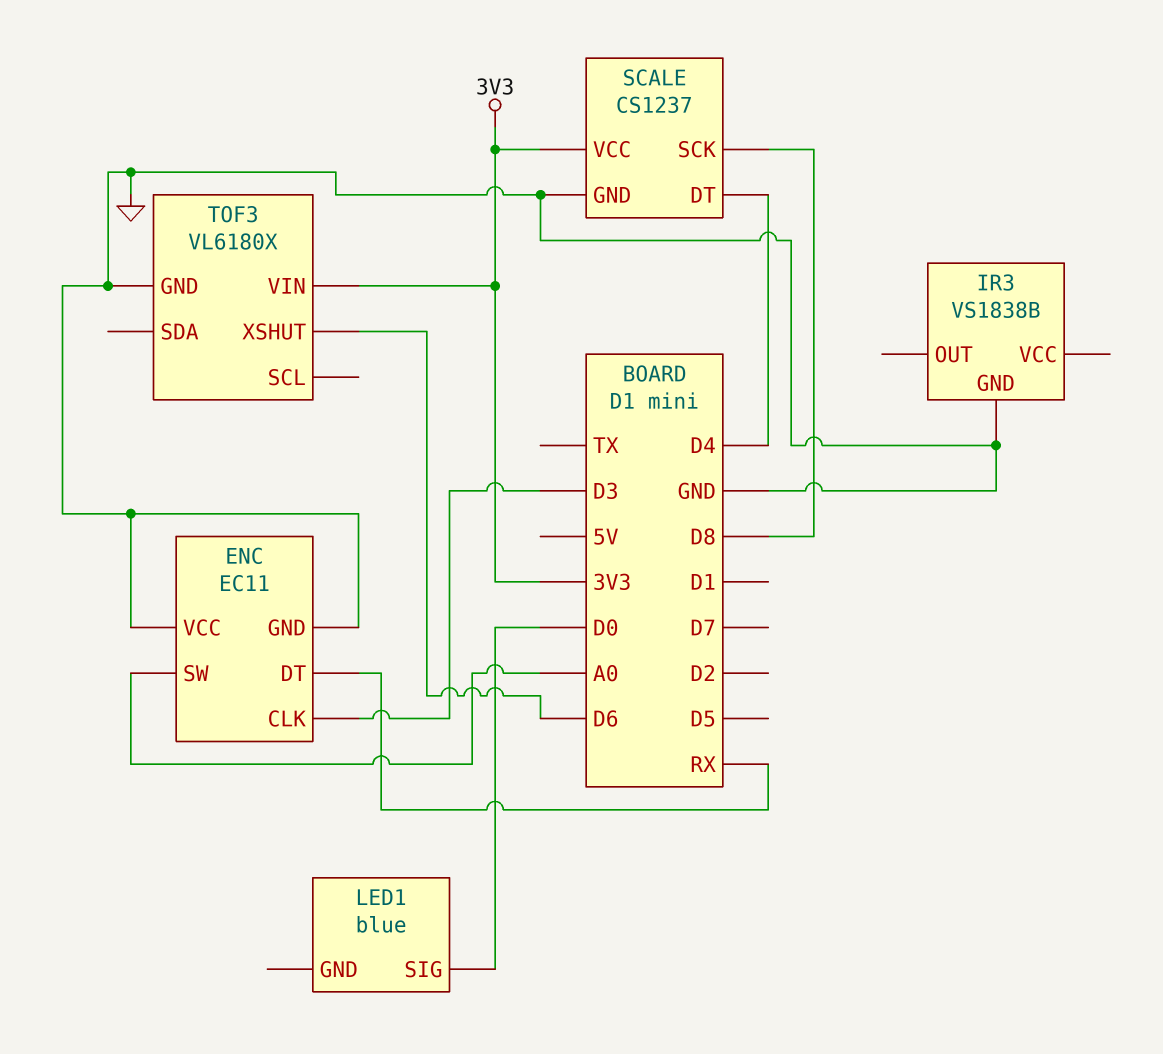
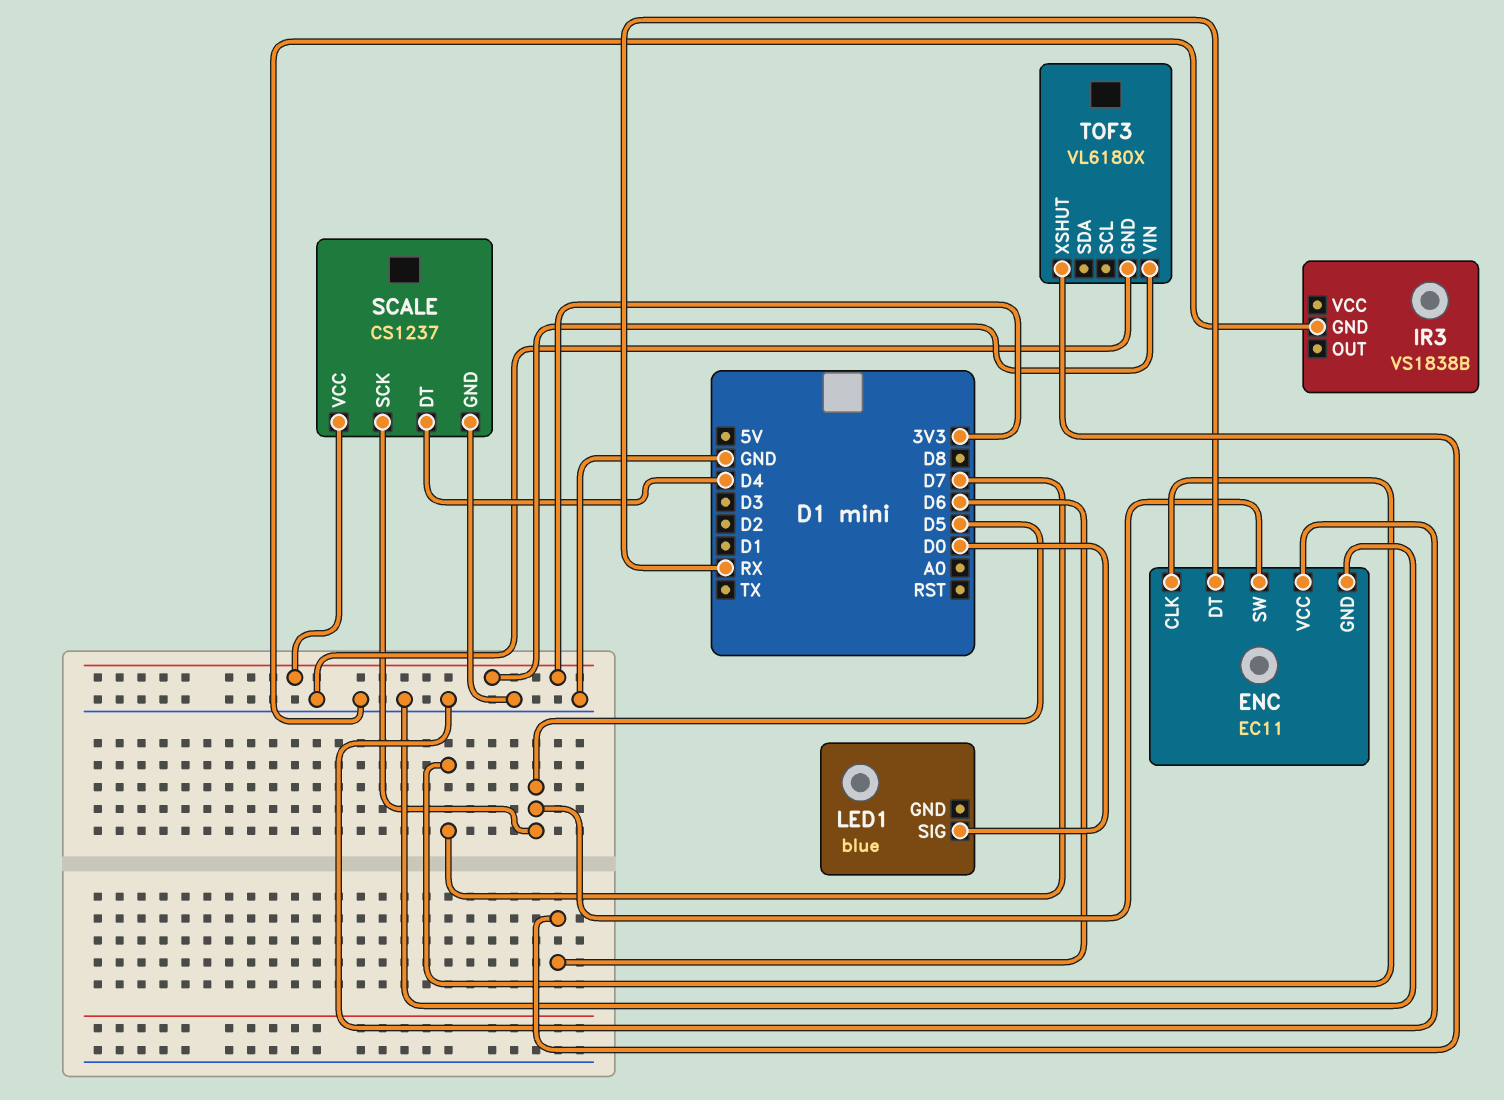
ENC pin CLK: D3 -> D7
ENC pin SW: A0 -> D5
SCALE pin SCK: D8 -> D5

